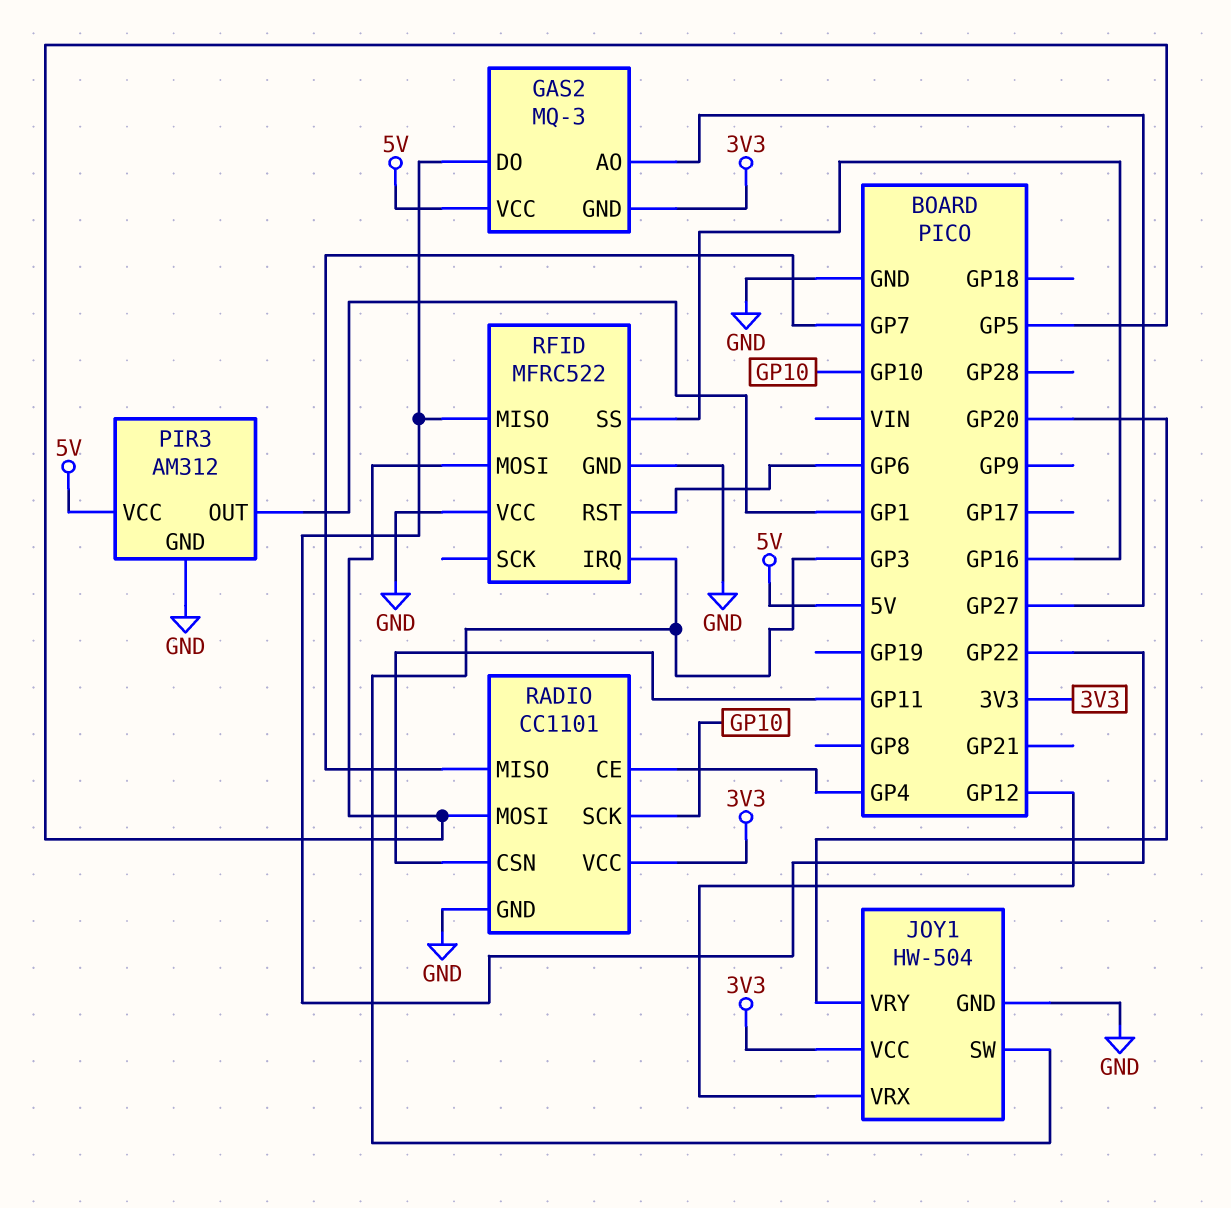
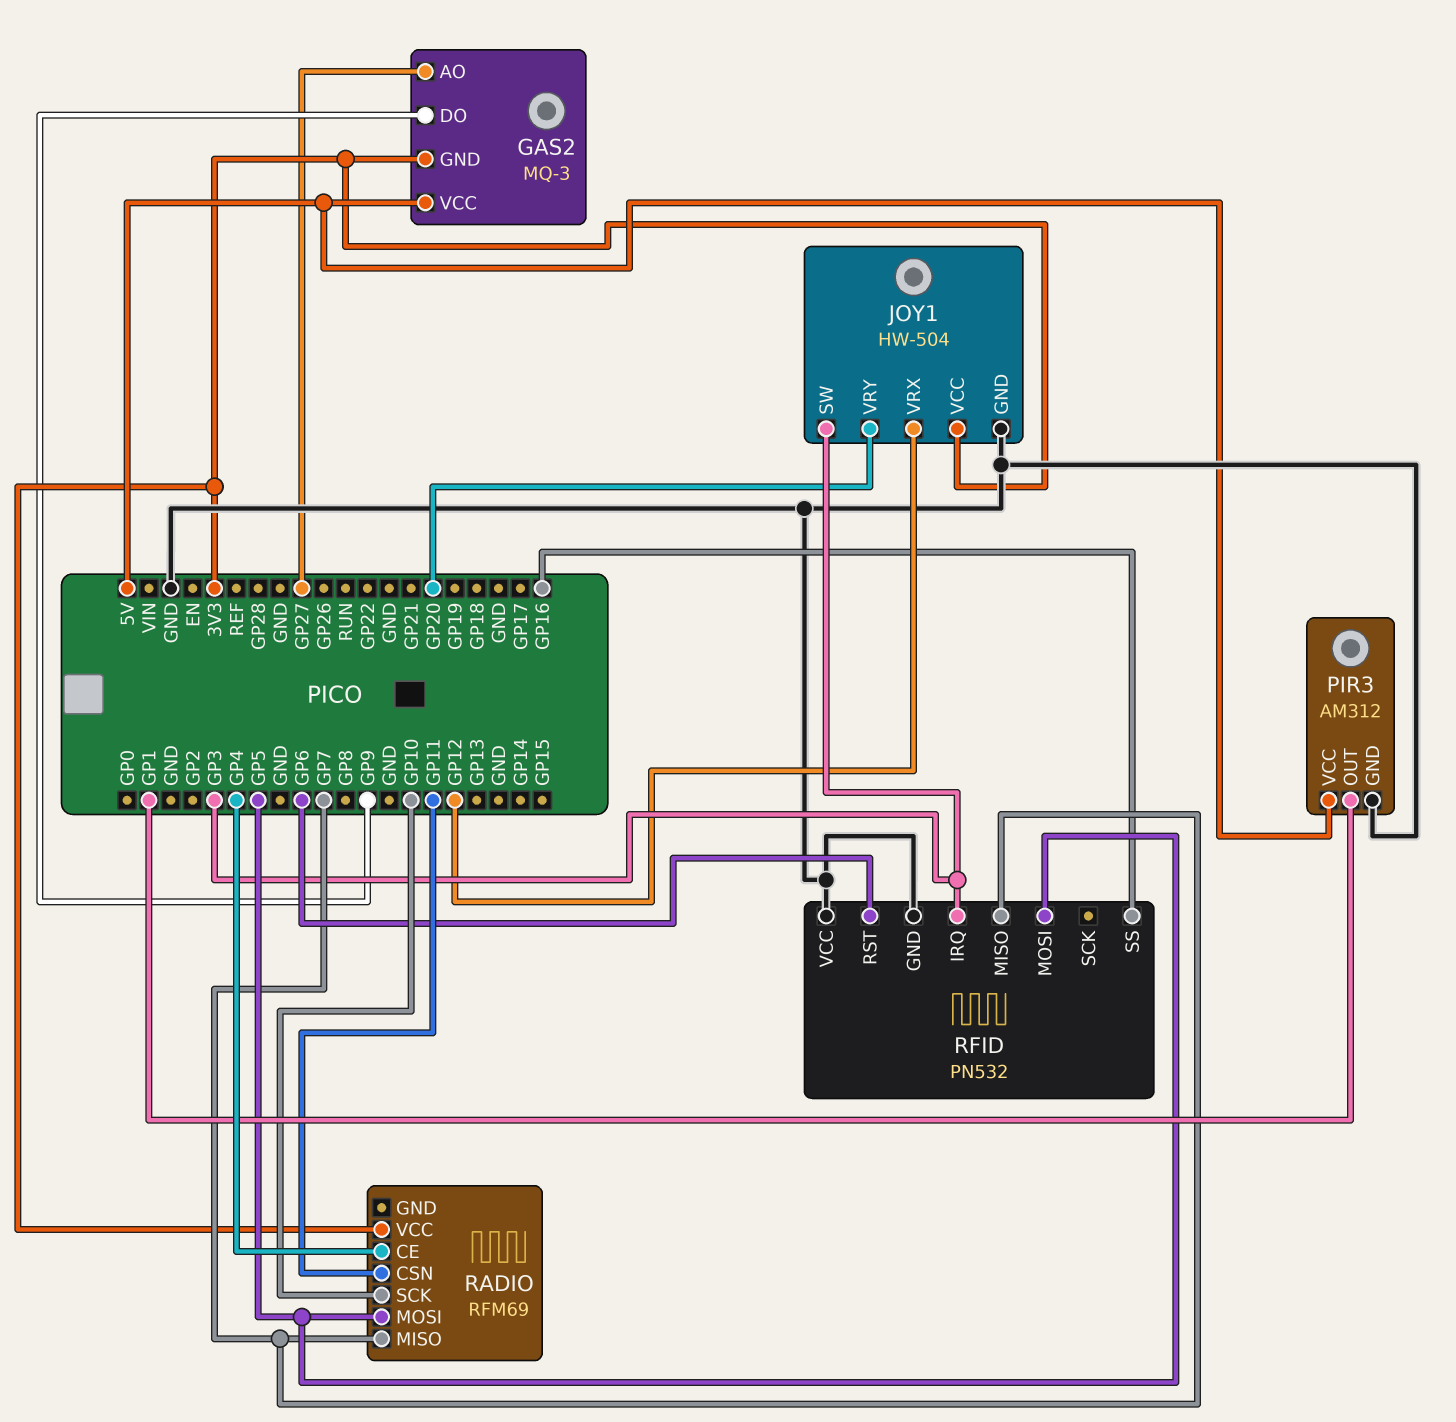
GAS2 pin DO: GP22 -> GP9
RADIO: CC1101 -> RFM69
RADIO pin GND: GND -> none
RFID: MFRC522 -> PN532
RFID pin MISO: GP22 -> GP7

